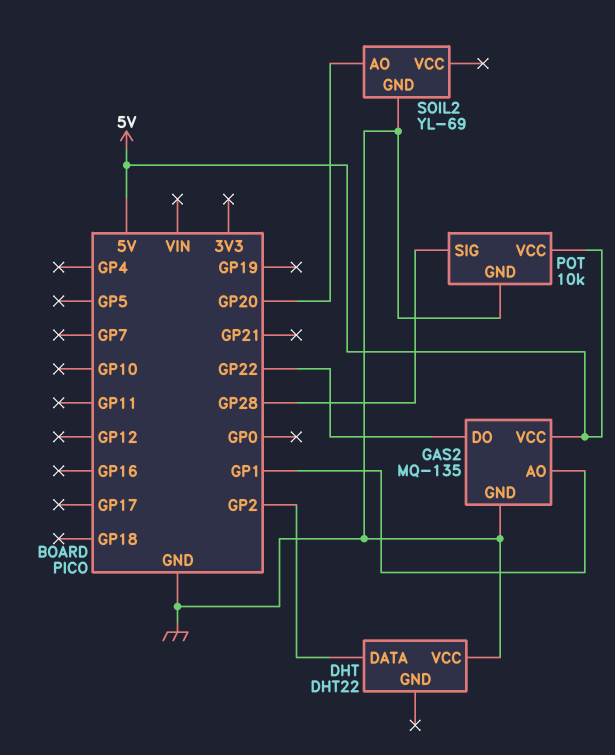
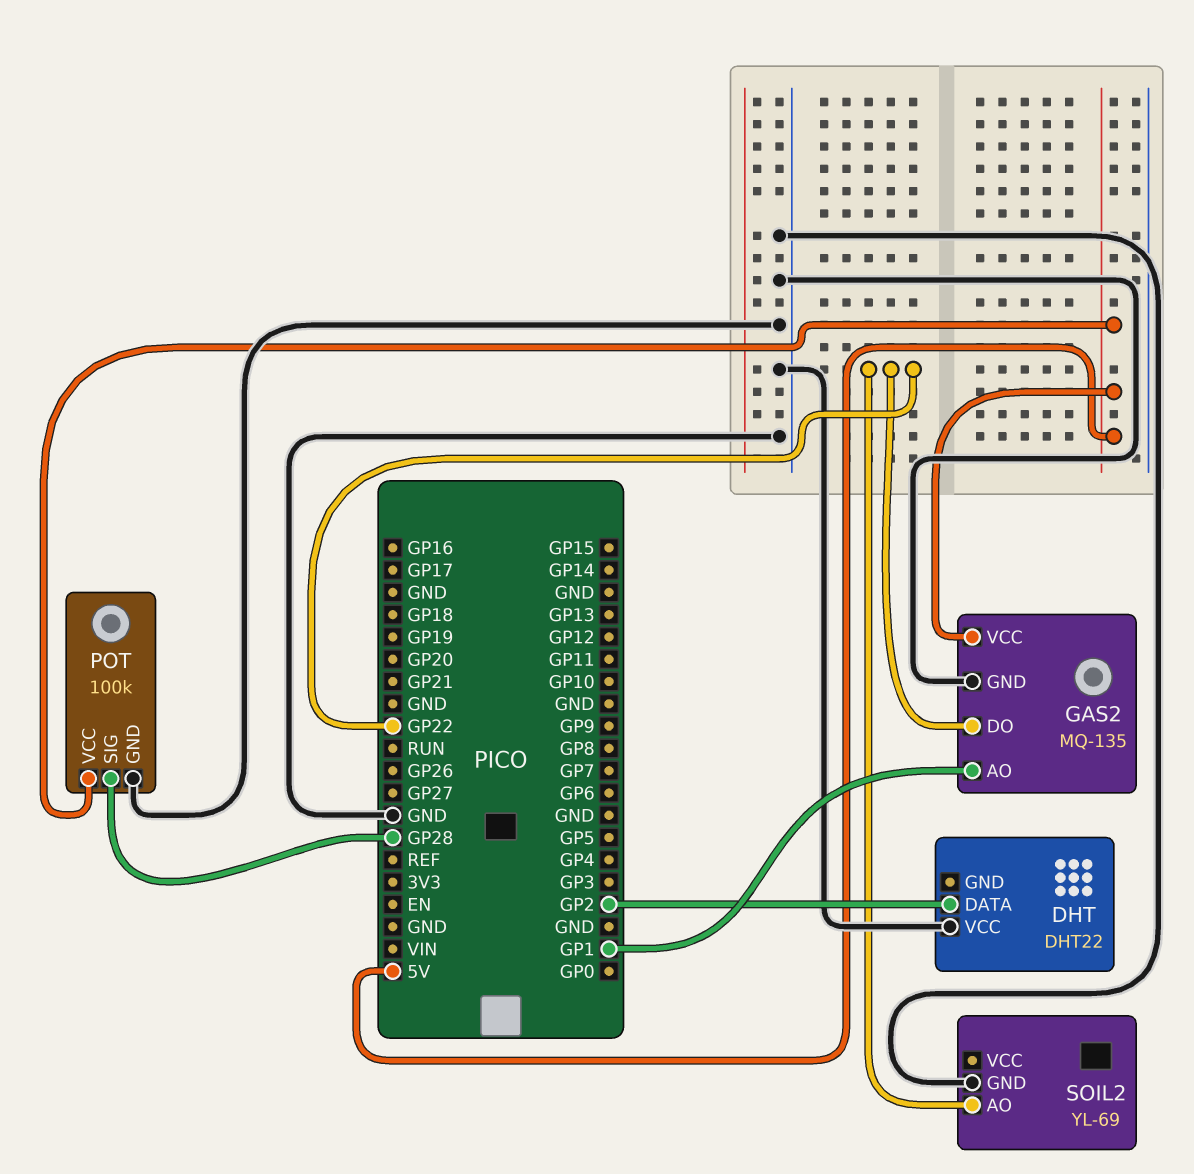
POT: 10k -> 100k
SOIL2 pin AO: GP20 -> GP22

